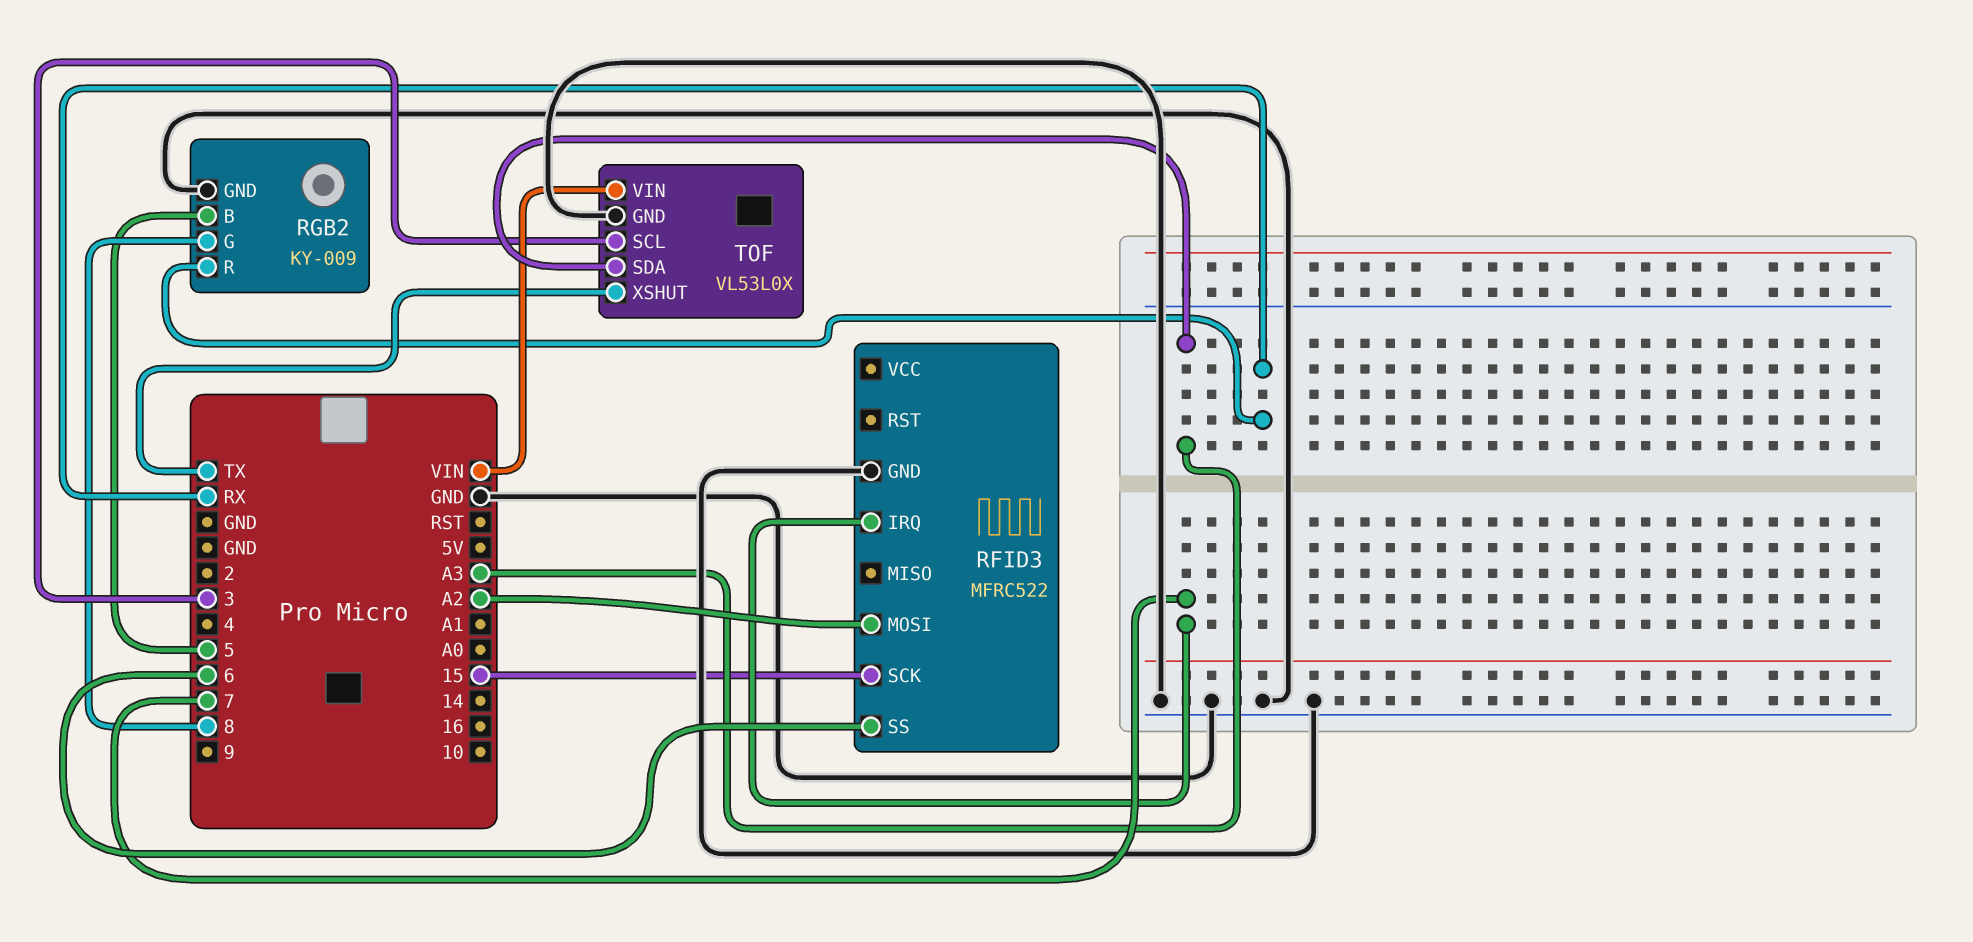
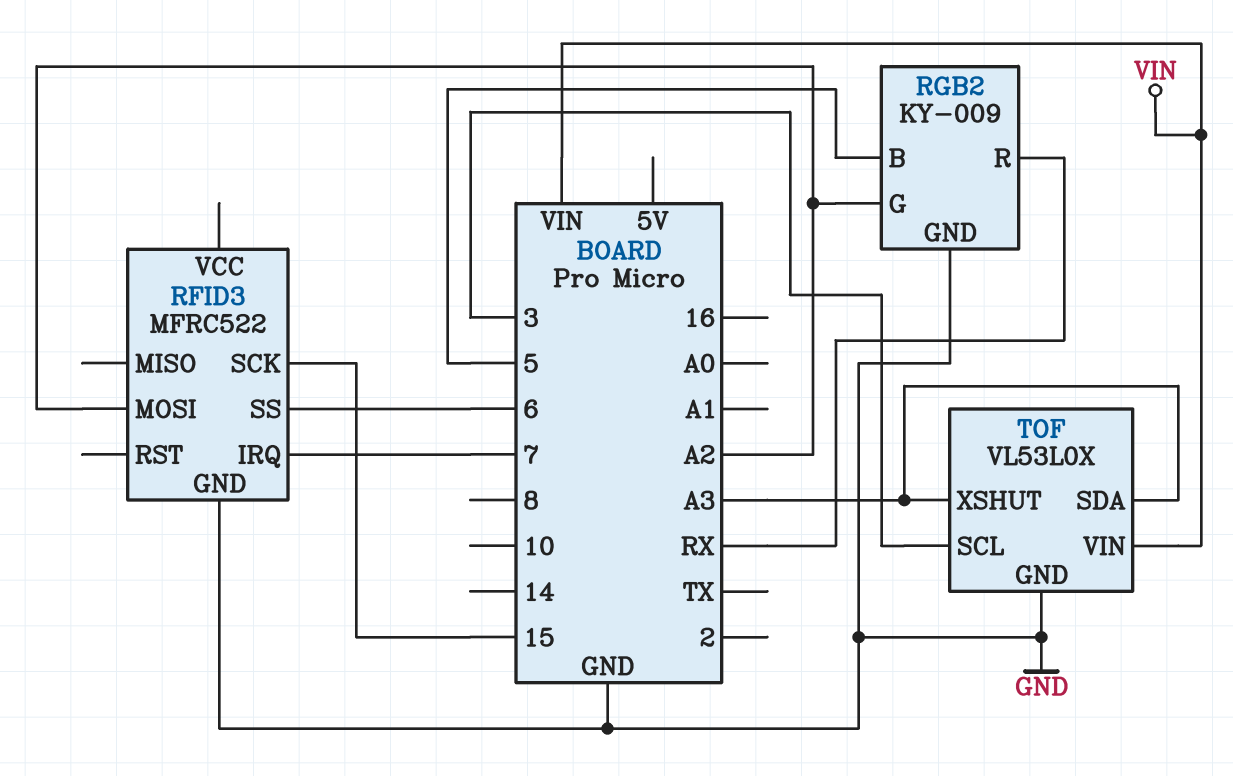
RGB2 pin G: 8 -> A2
TOF pin XSHUT: TX -> A3

